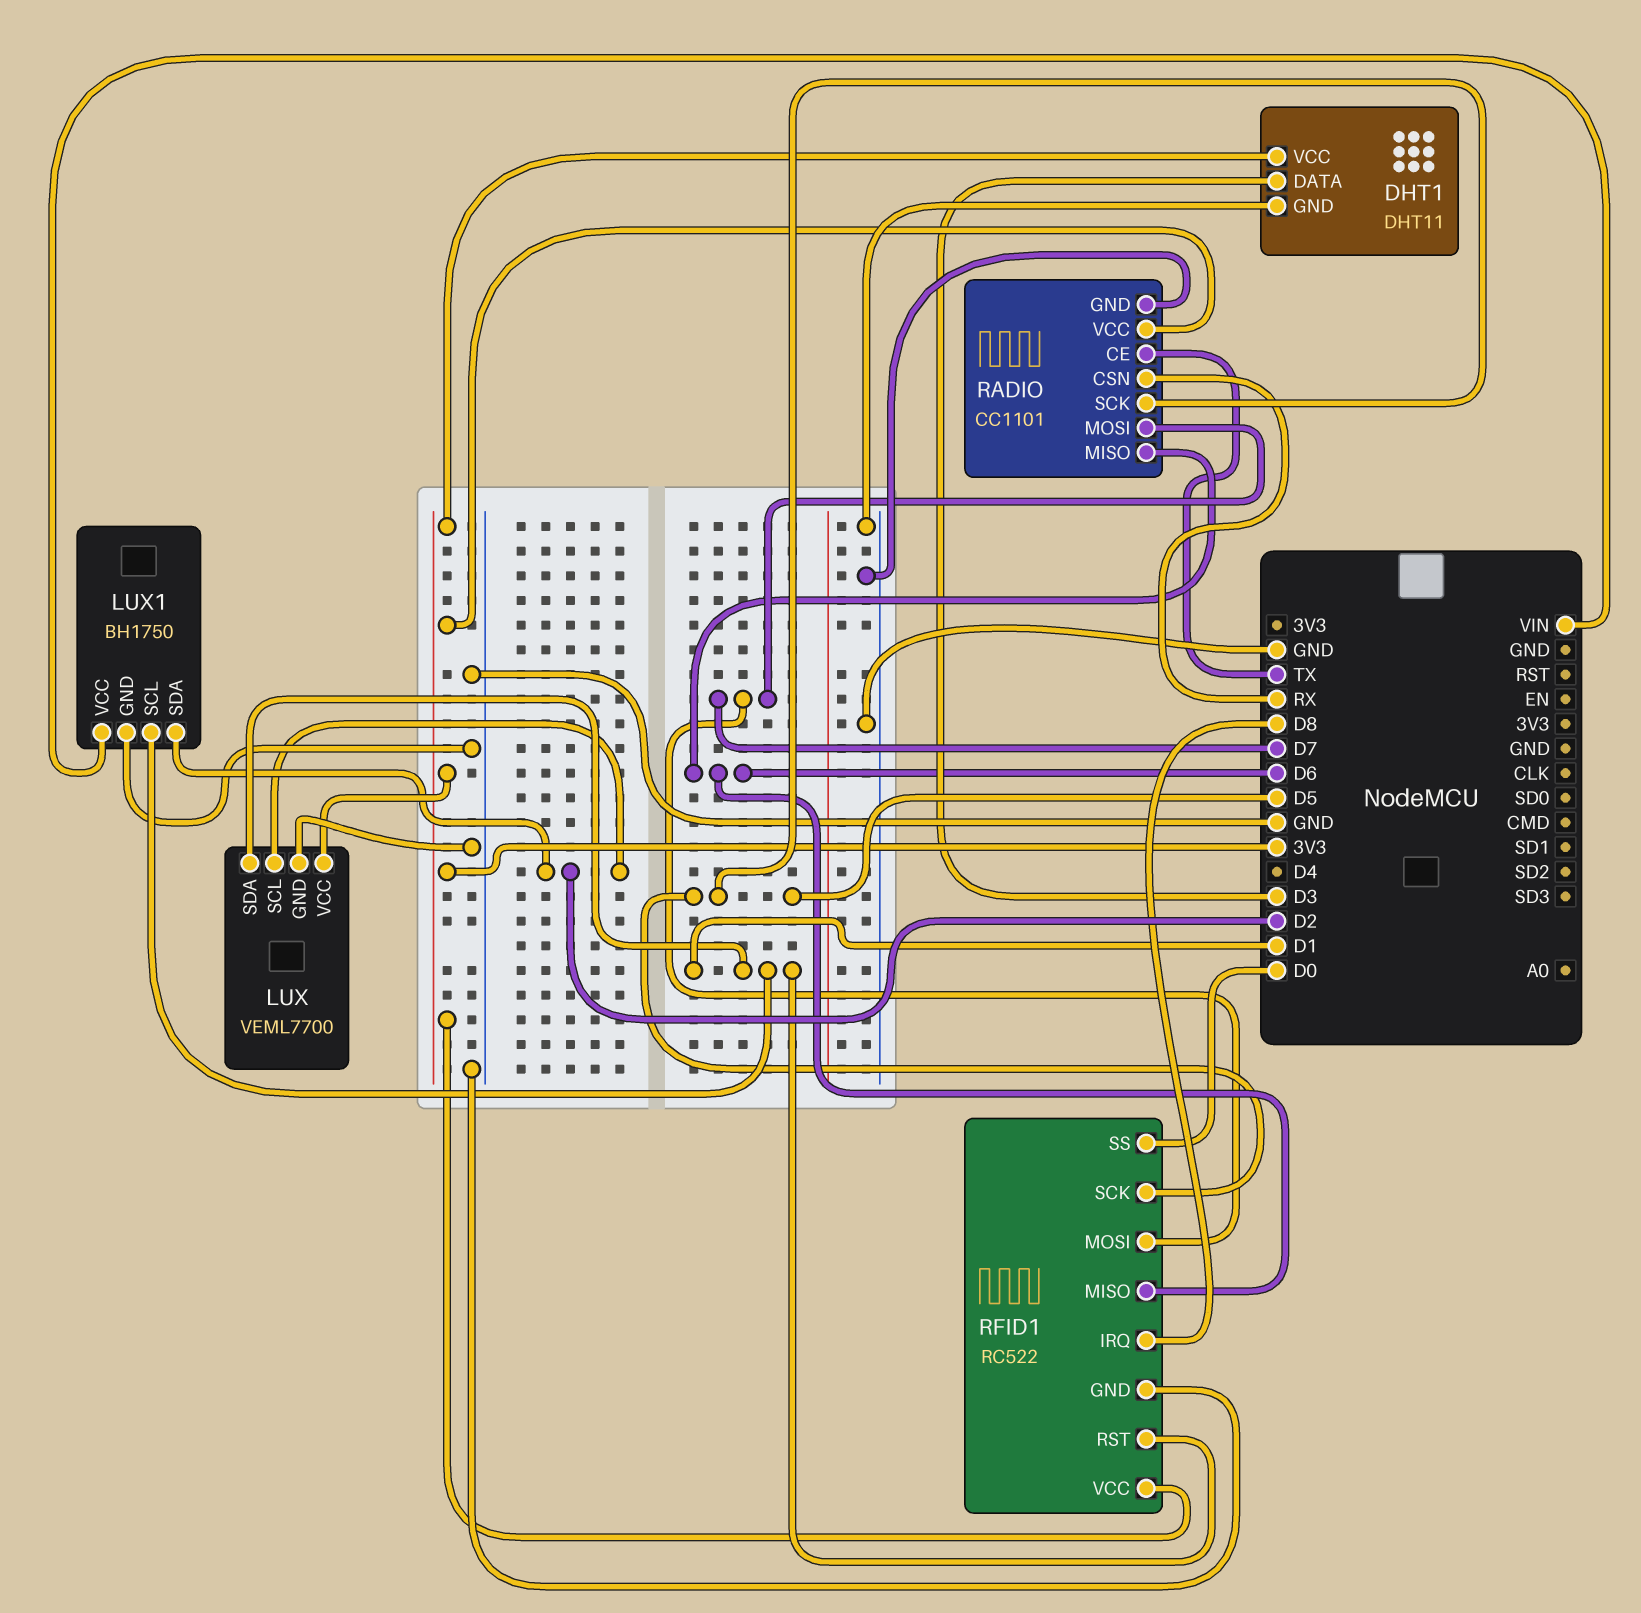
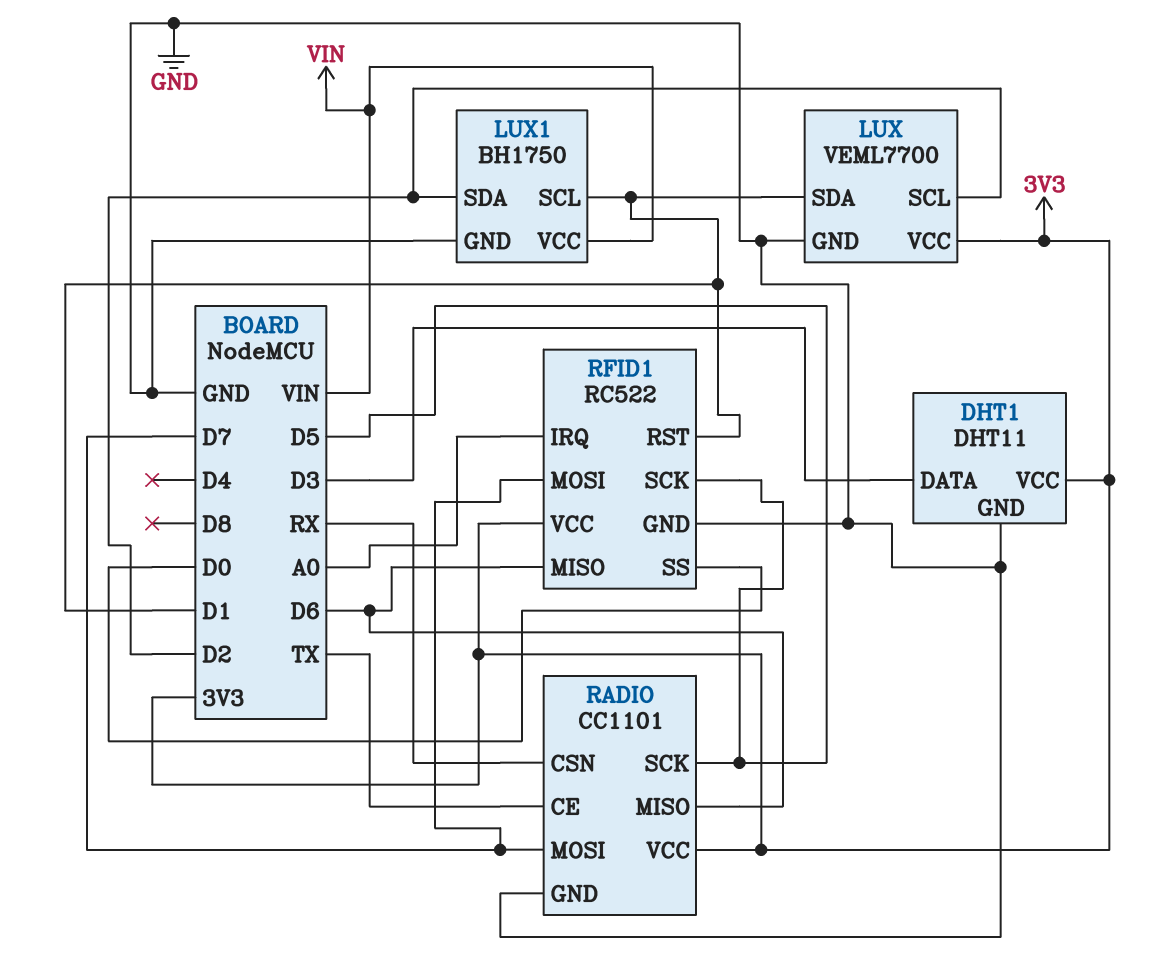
RFID1 pin IRQ: D8 -> A0

